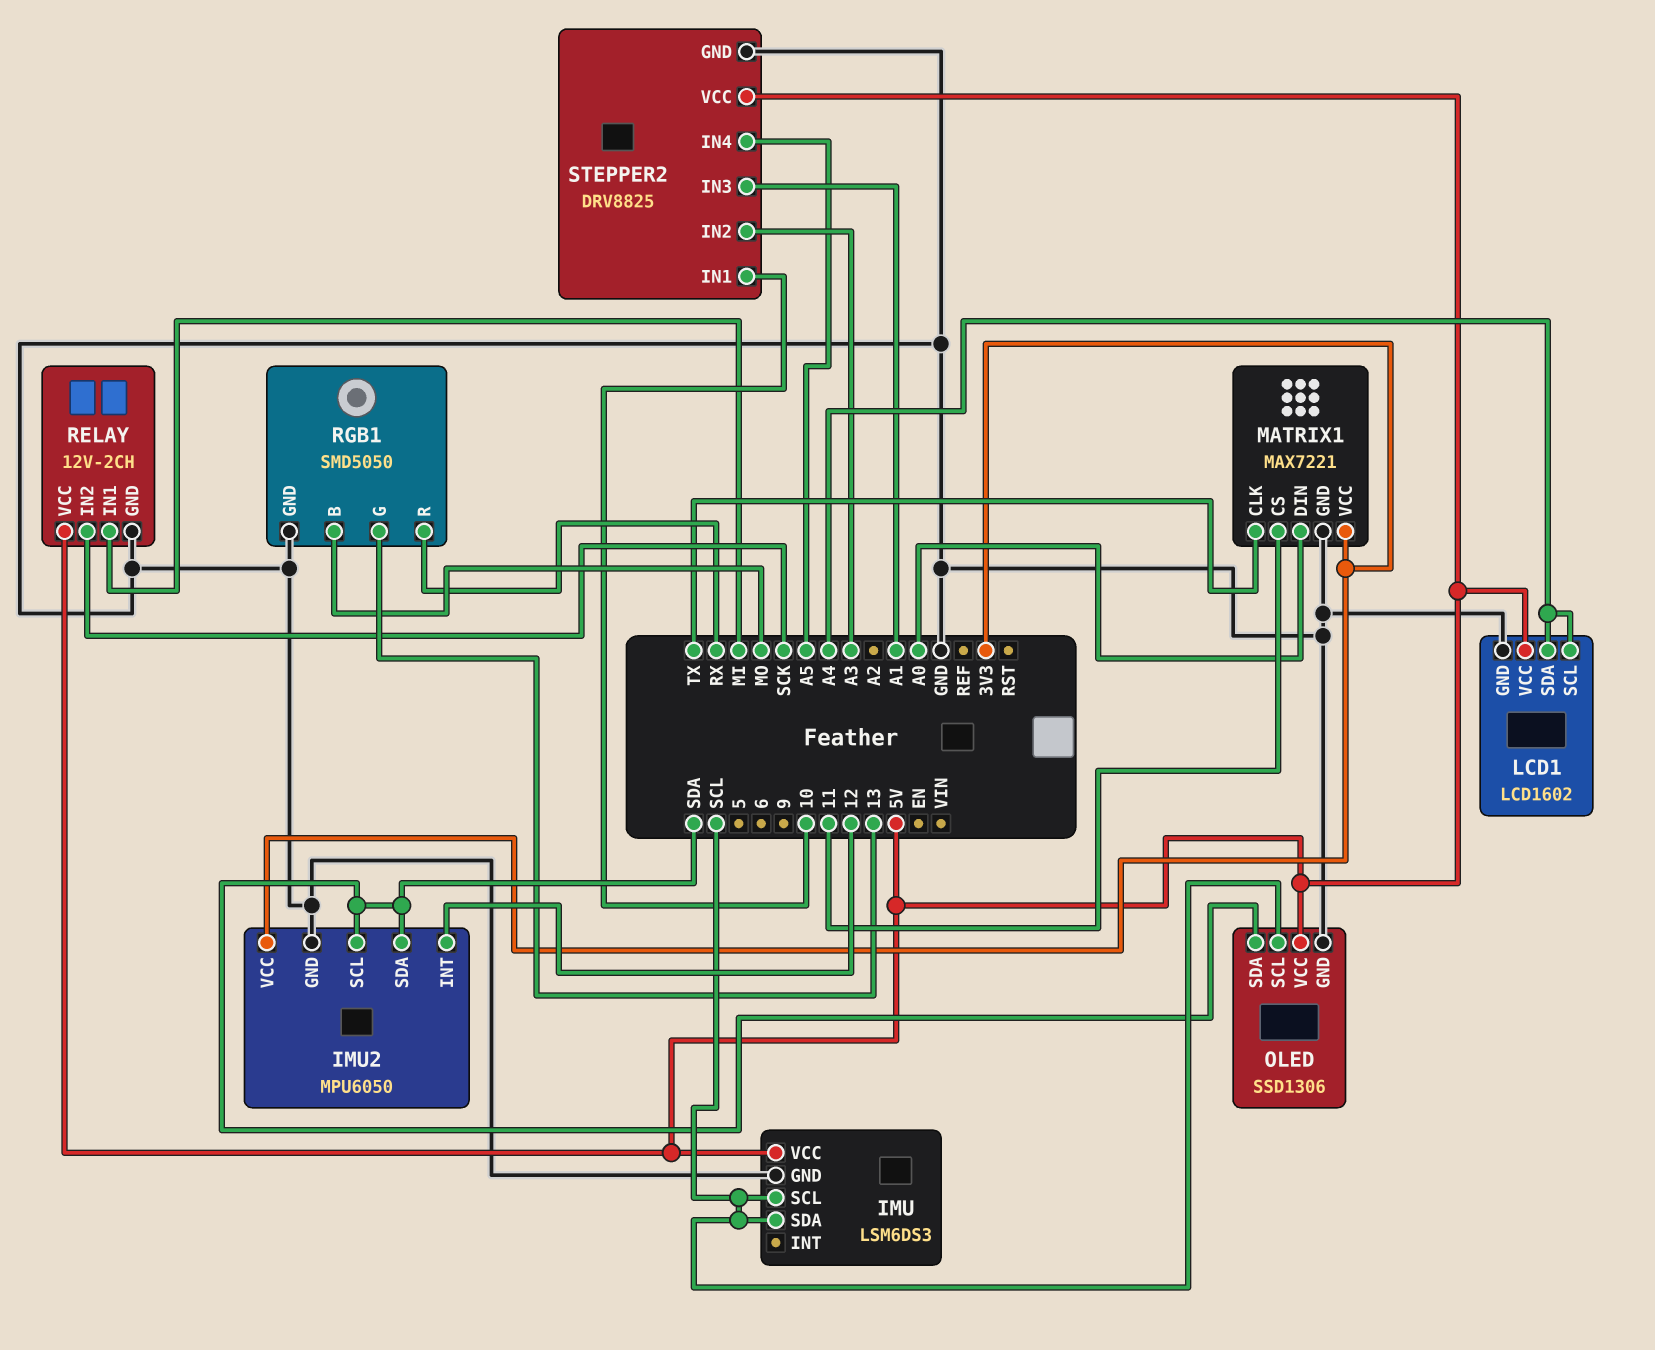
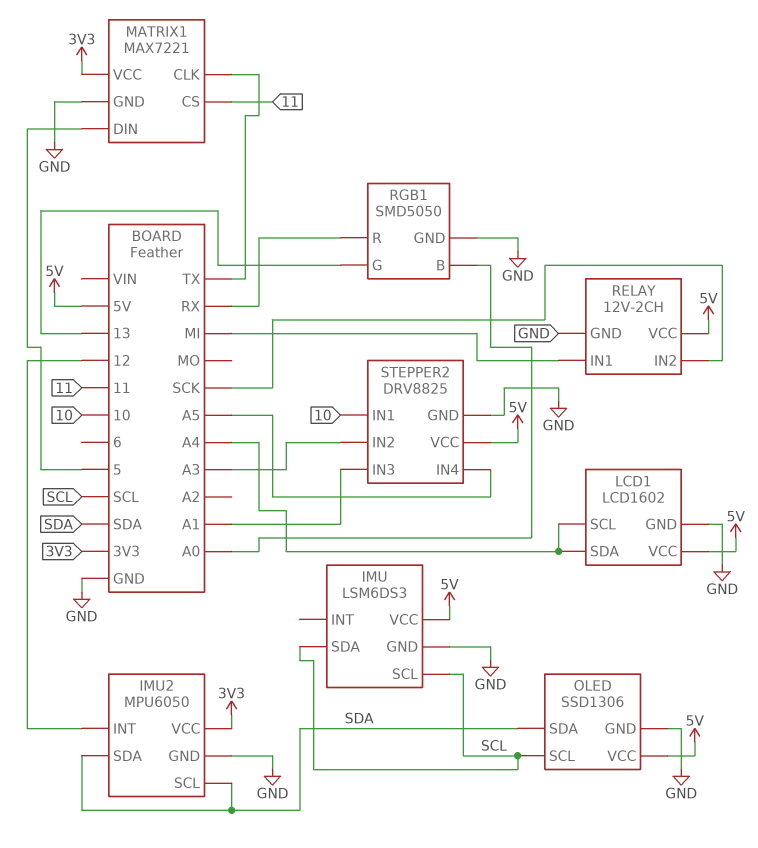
MATRIX1 pin DIN: A0 -> 5
RGB1 pin B: MO -> A0

